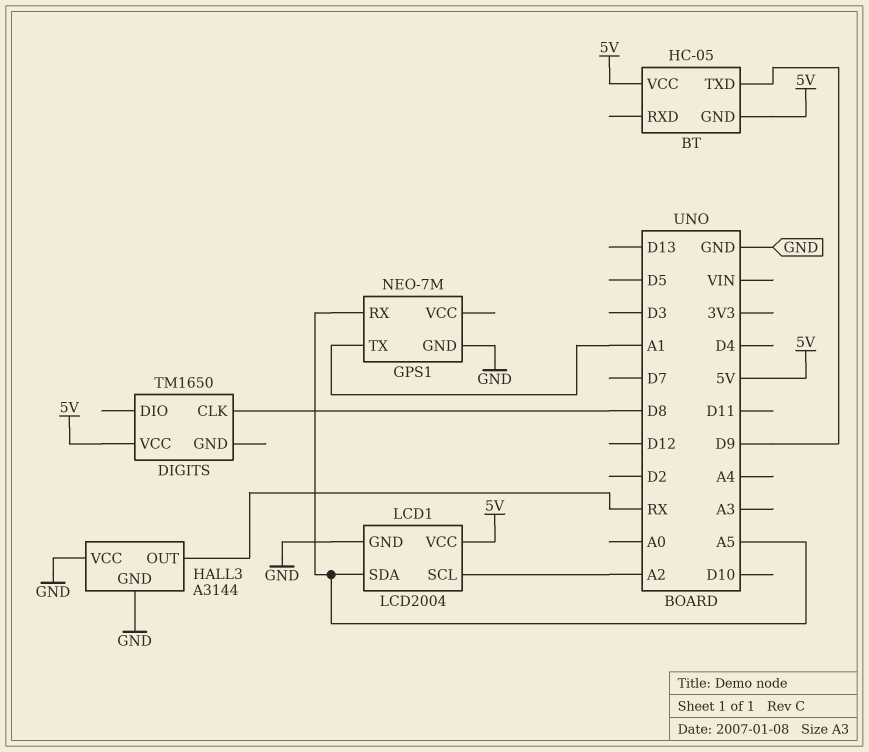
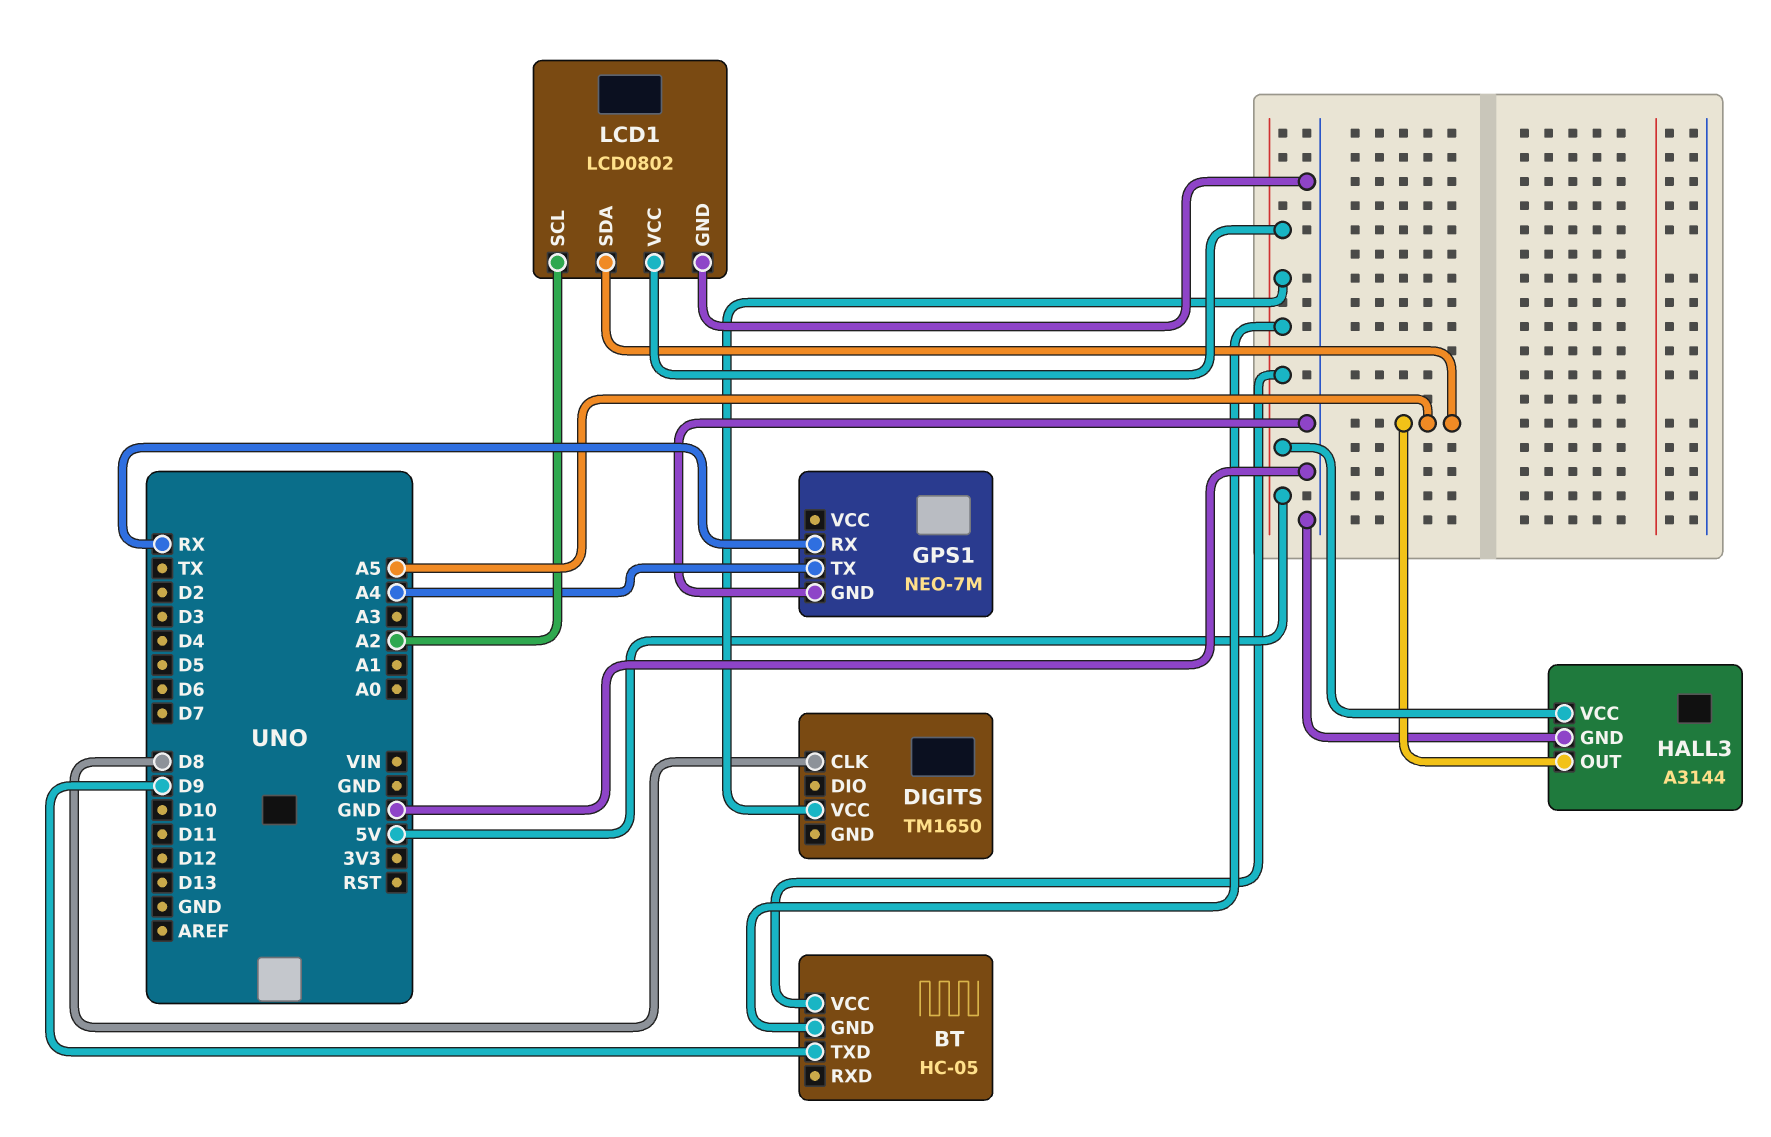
GPS1 pin RX: A5 -> RX
GPS1 pin TX: A1 -> A4
HALL3 pin OUT: RX -> A5
HALL3 pin VCC: GND -> 5V
LCD1: LCD2004 -> LCD0802

